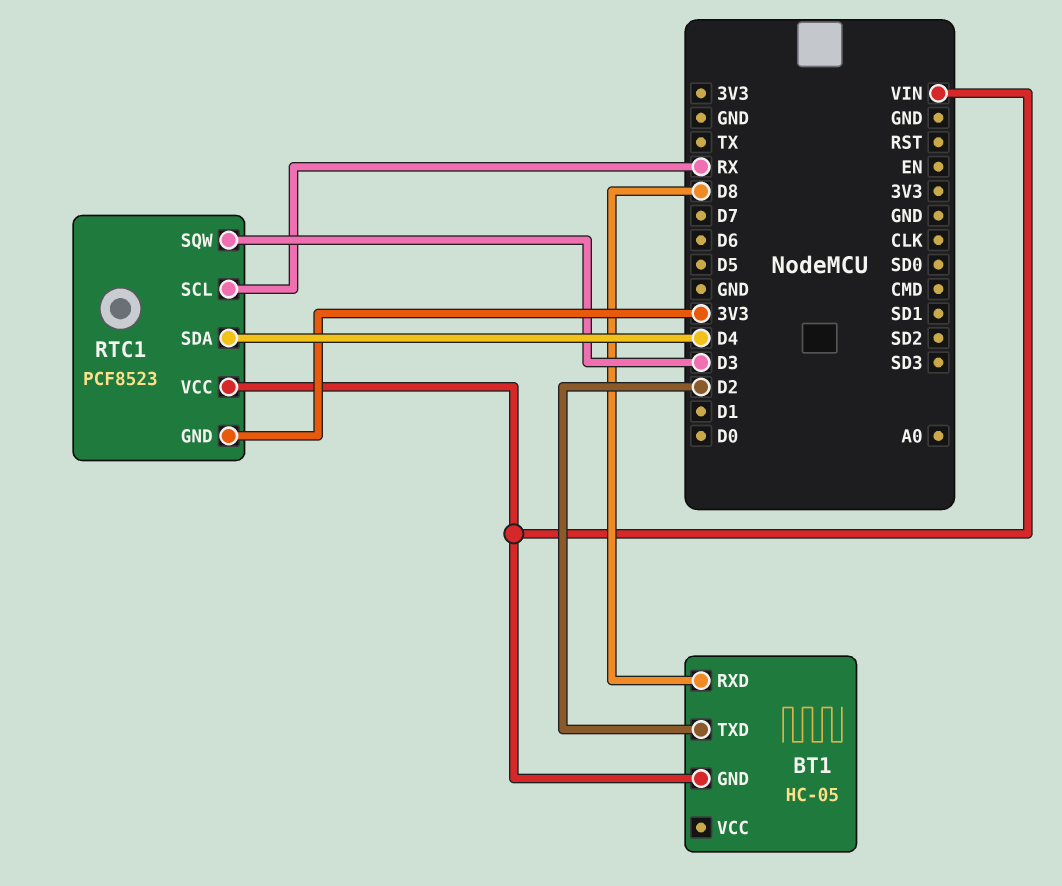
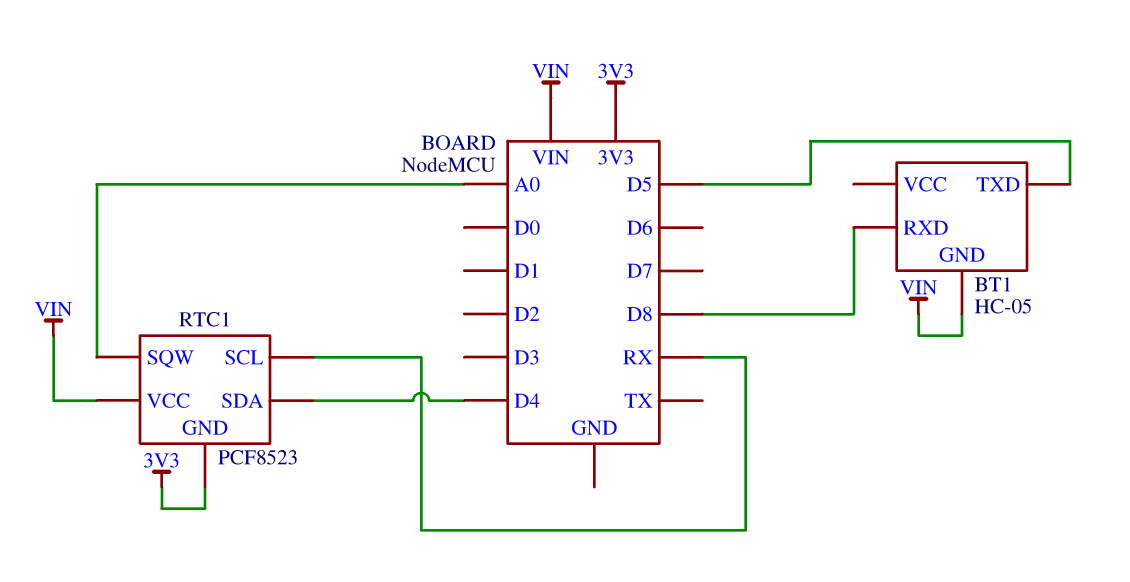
BT1 pin TXD: D2 -> D5
RTC1 pin SQW: D3 -> A0

